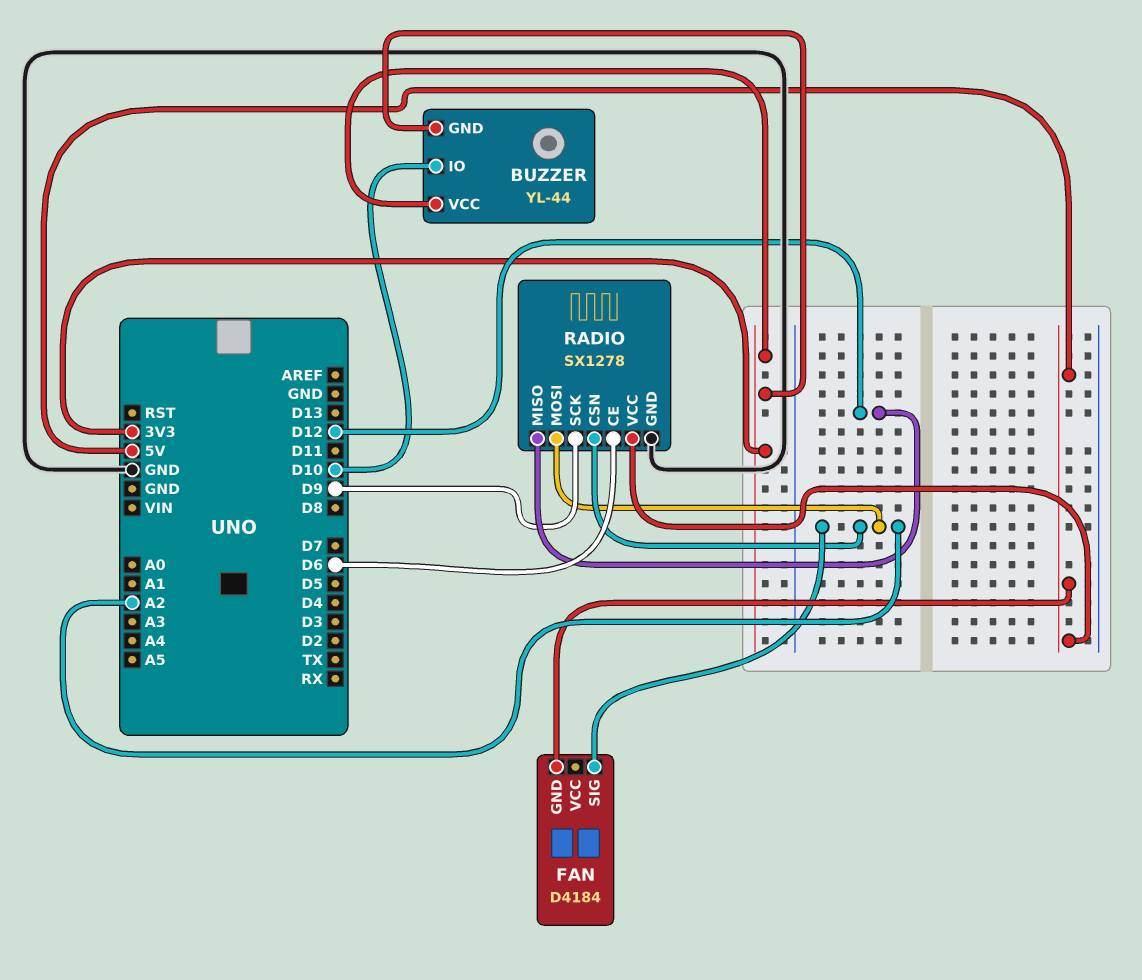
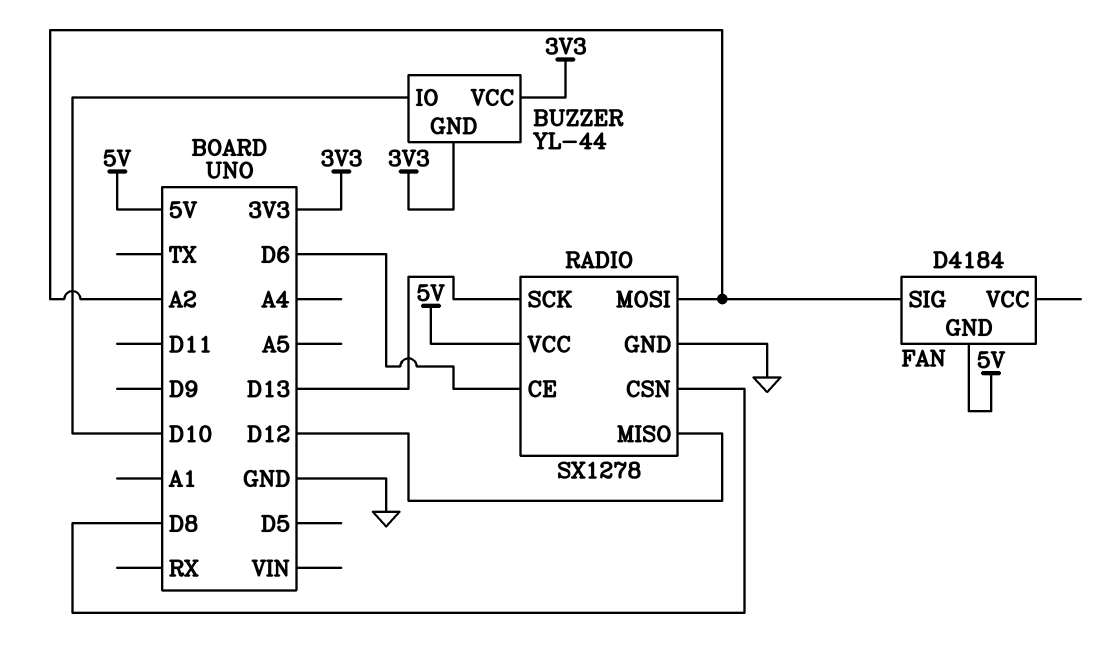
RADIO pin CSN: A2 -> D8
RADIO pin SCK: D9 -> D13

